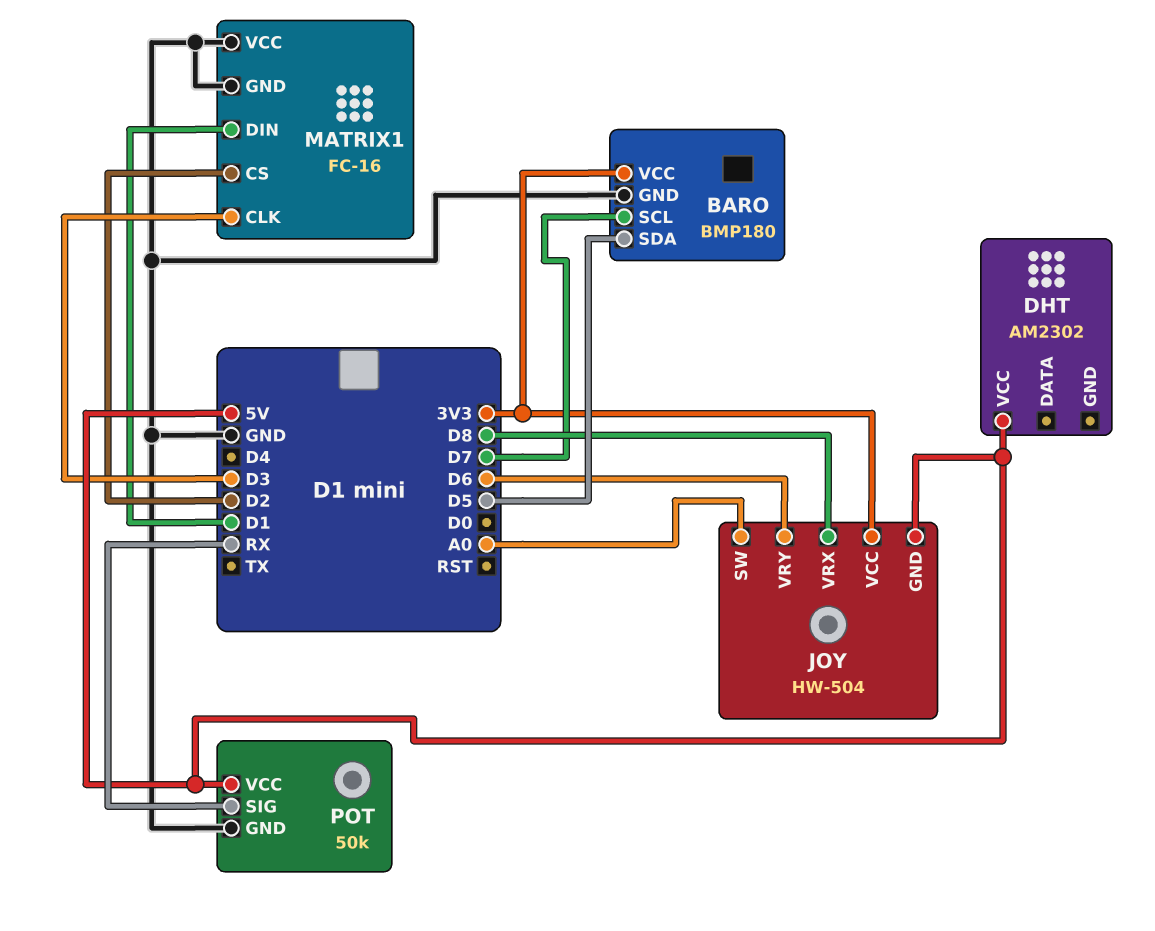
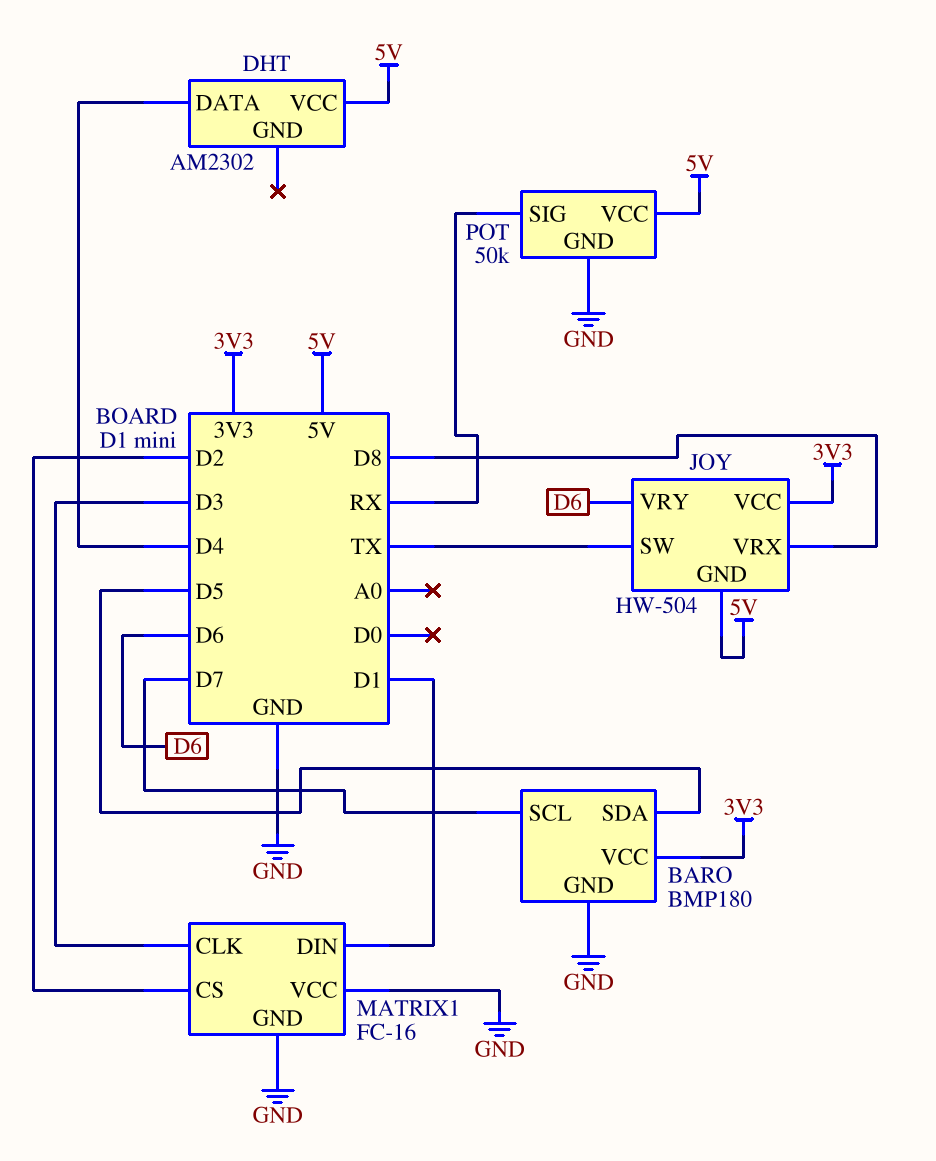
DHT pin DATA: none -> D4
JOY pin SW: A0 -> TX

